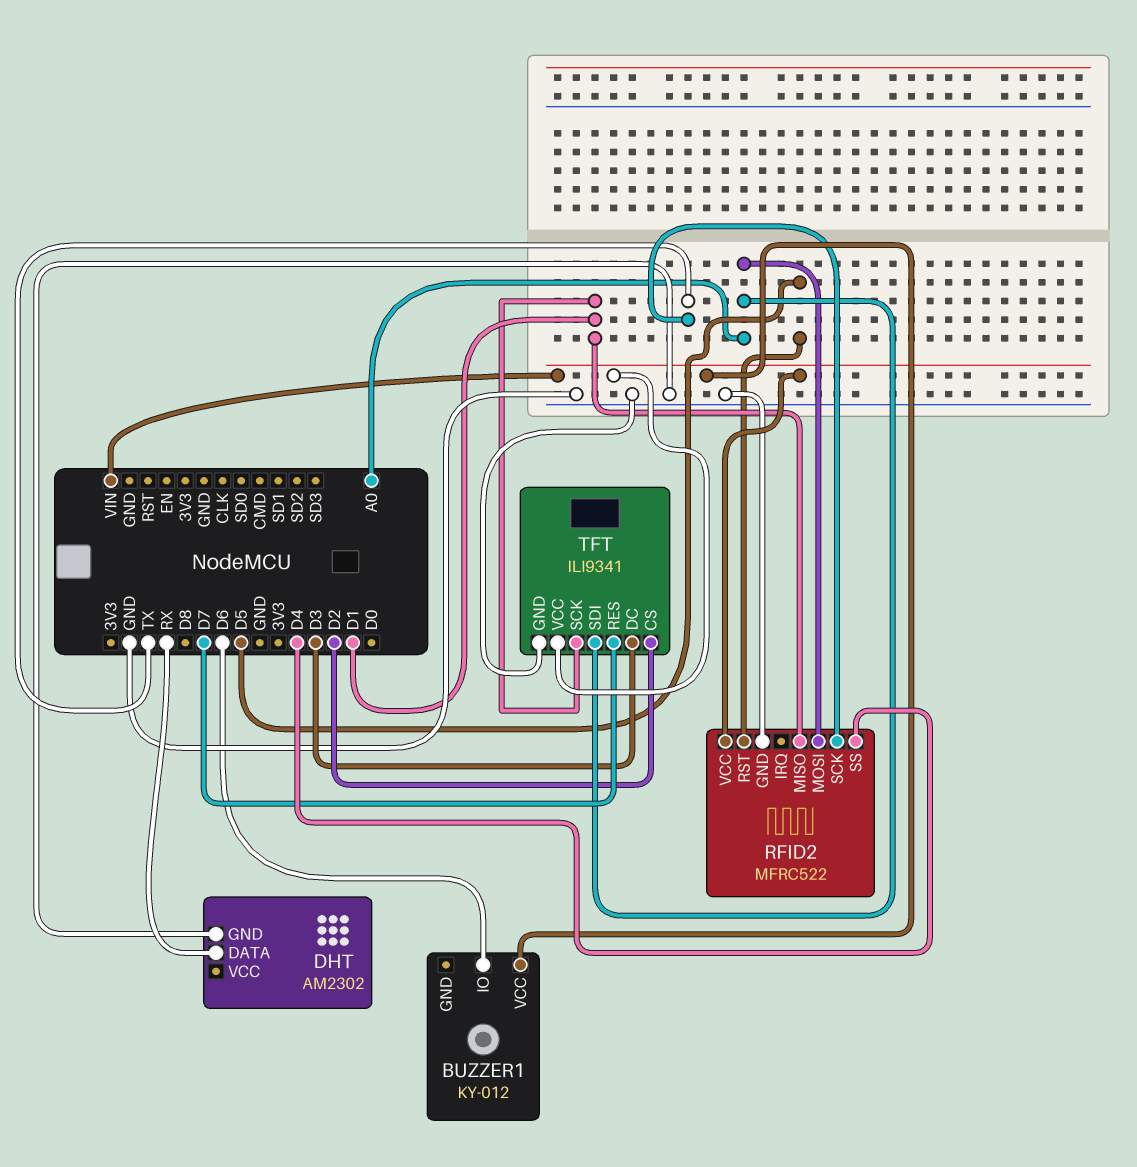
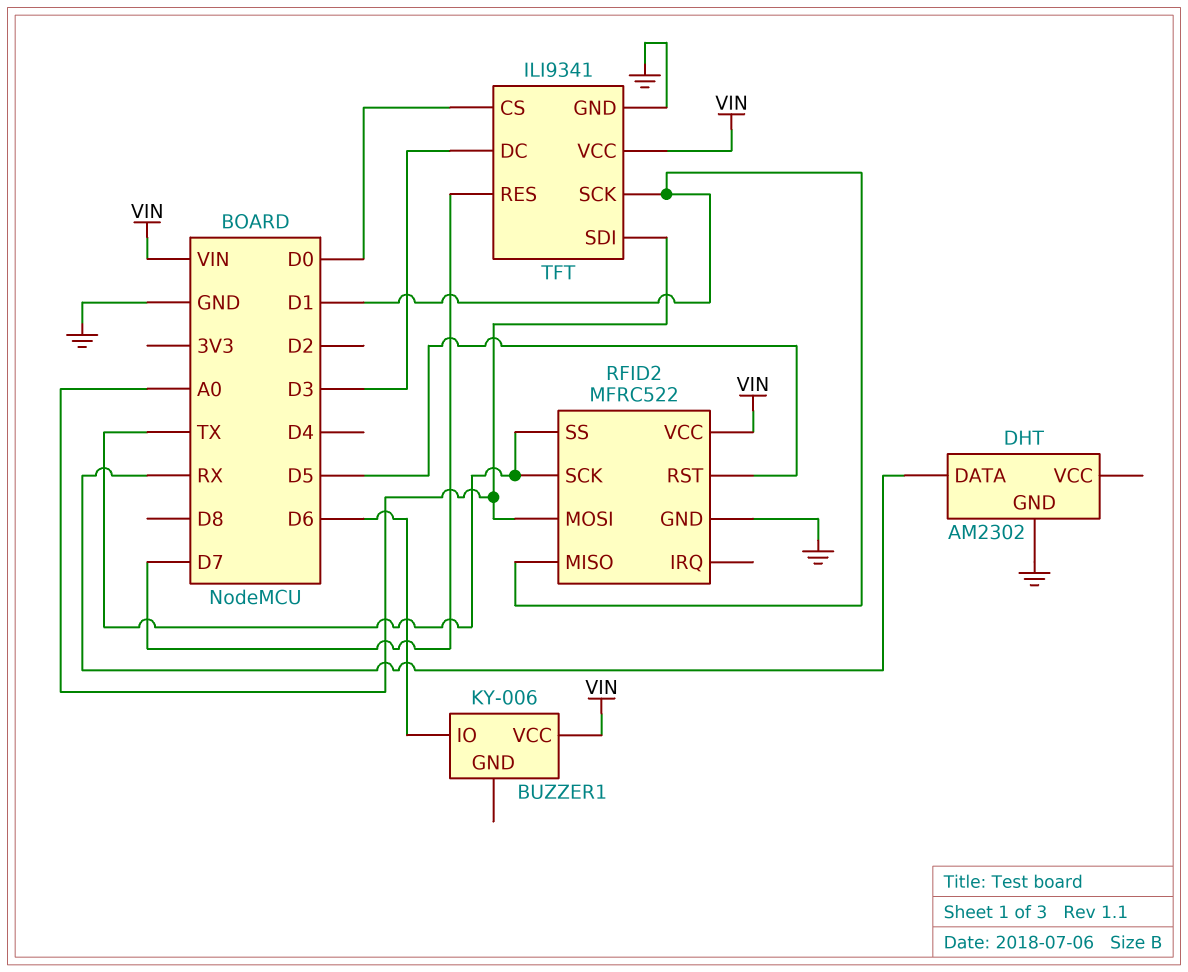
BUZZER1: KY-012 -> KY-006
RFID2 pin SS: D4 -> TX
TFT pin CS: D2 -> D0

